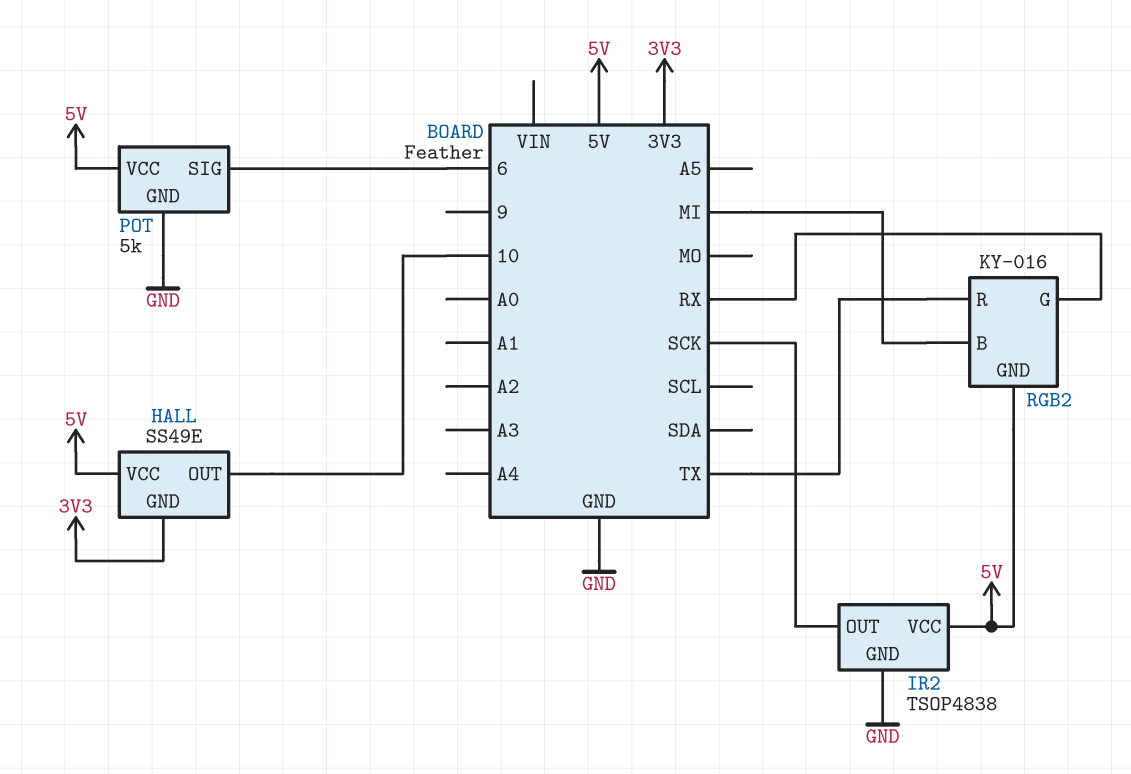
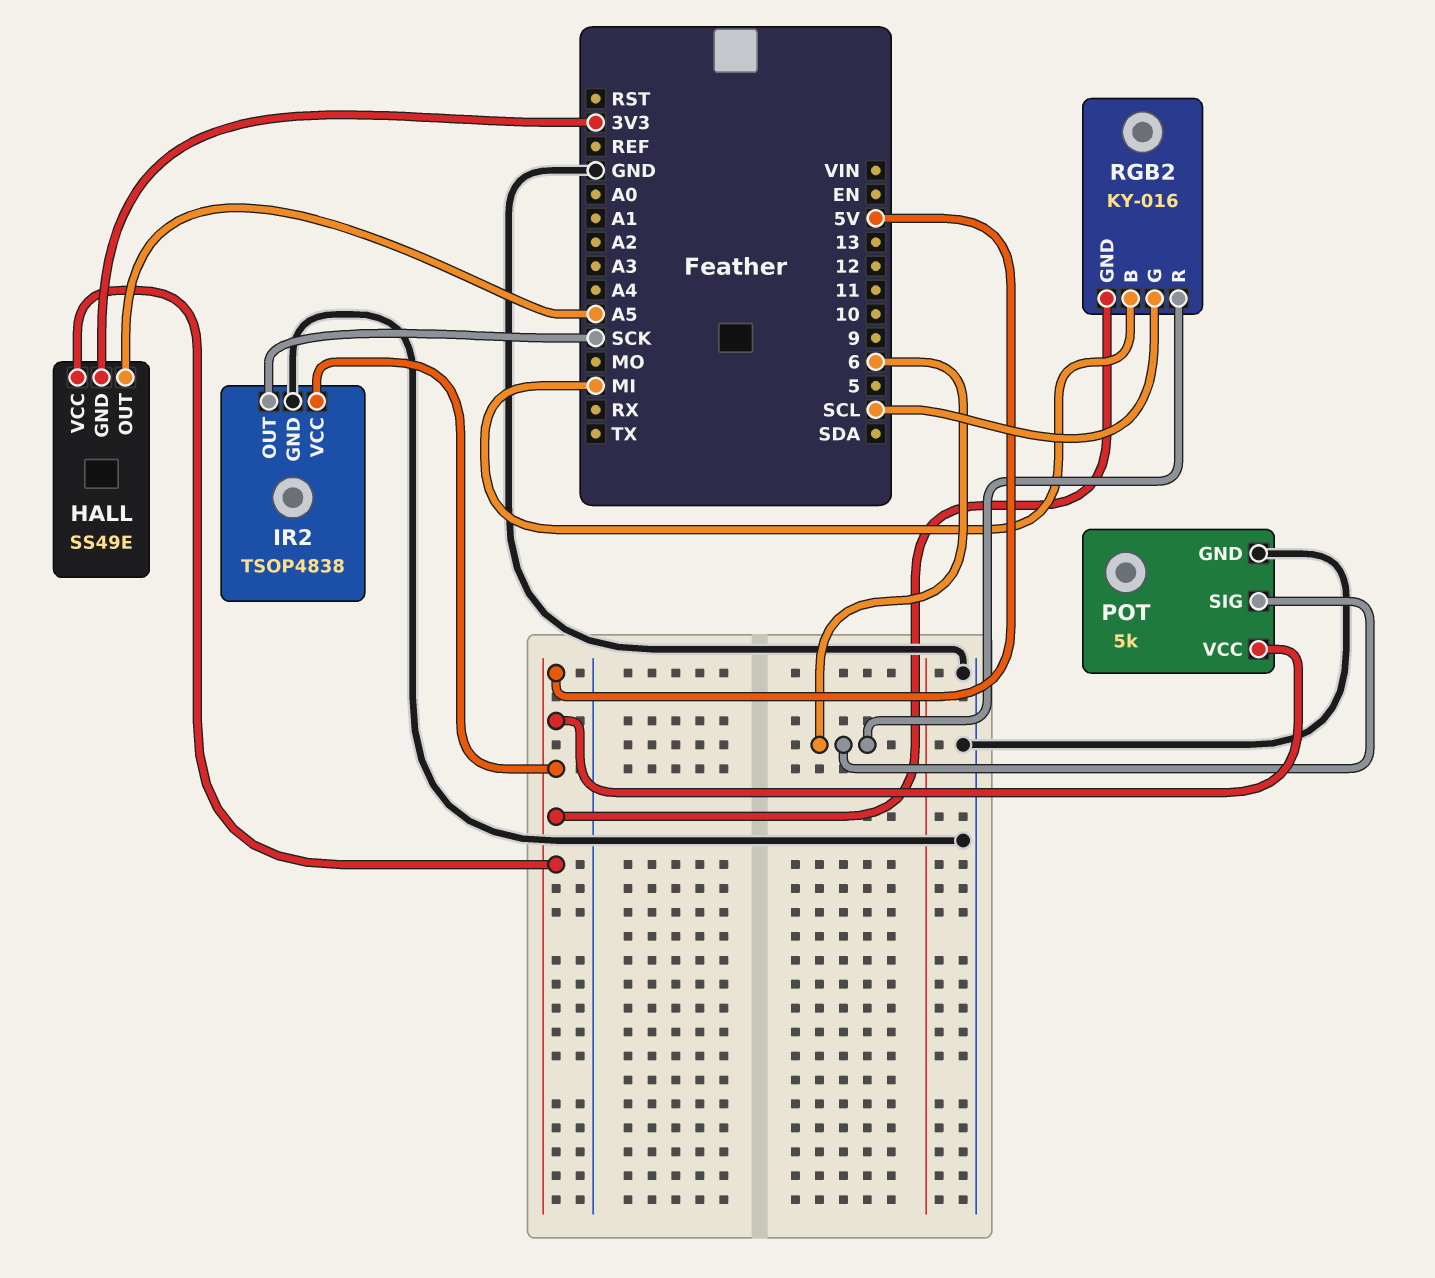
HALL pin OUT: 10 -> A5
RGB2 pin G: RX -> SCL
RGB2 pin R: TX -> 6

